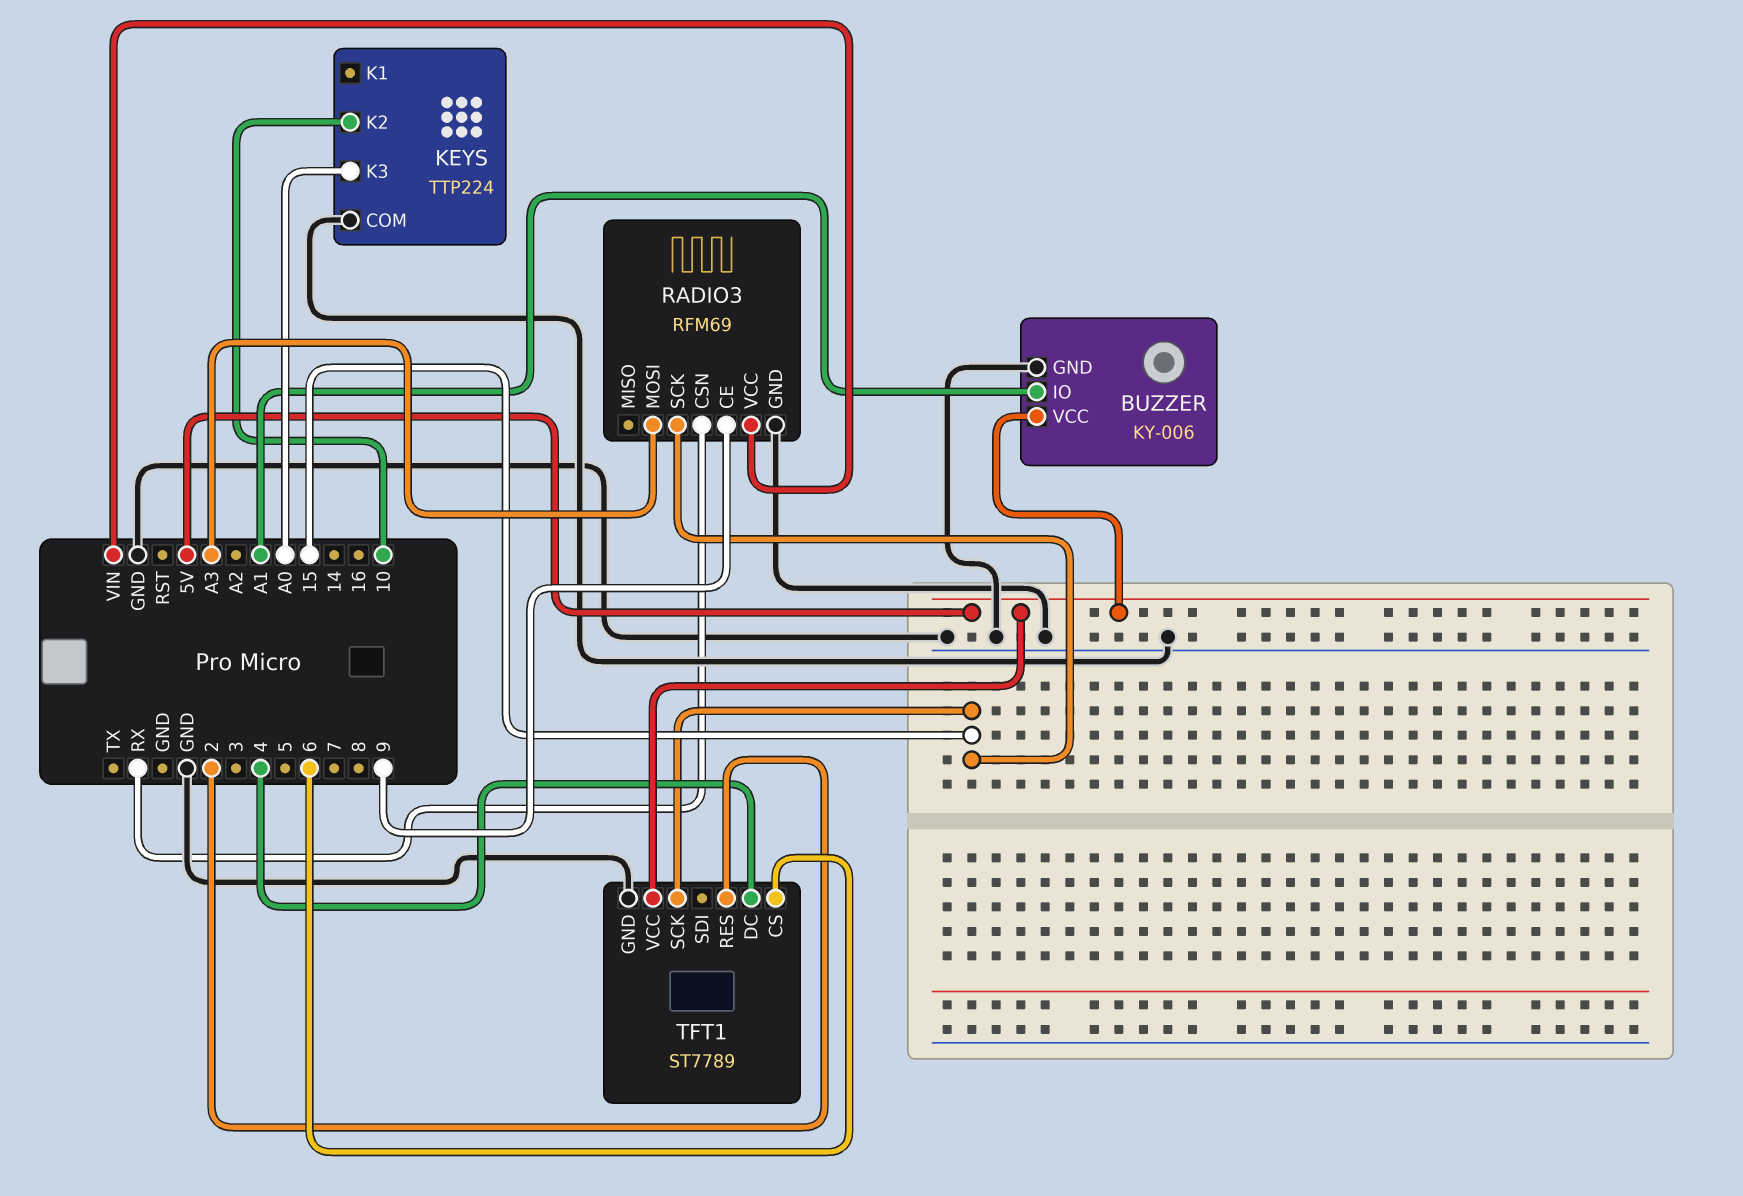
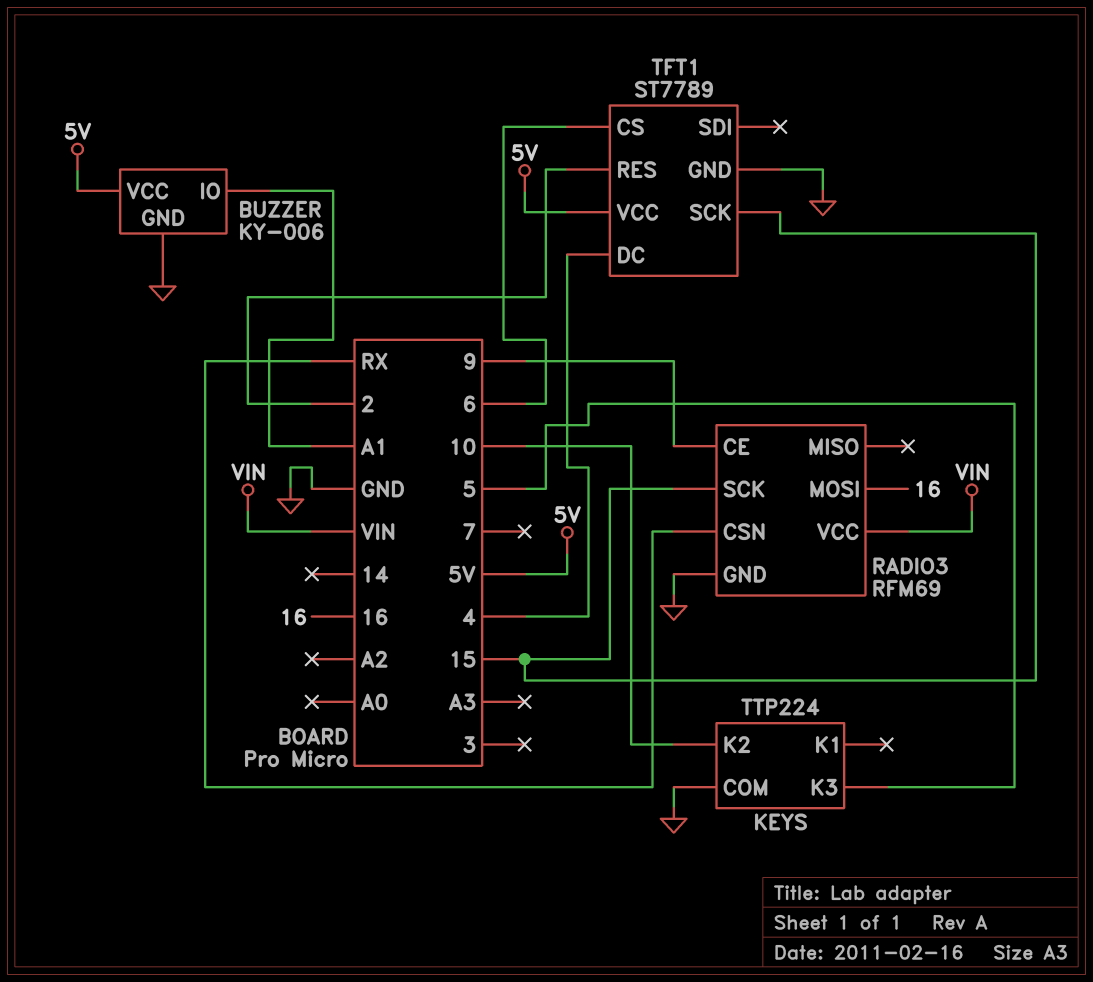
KEYS pin K3: A0 -> 5
RADIO3 pin MOSI: A3 -> 16

